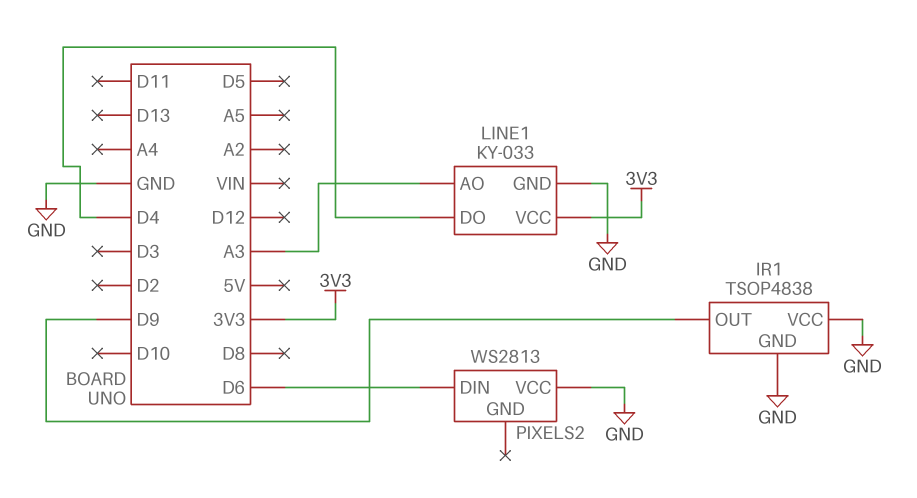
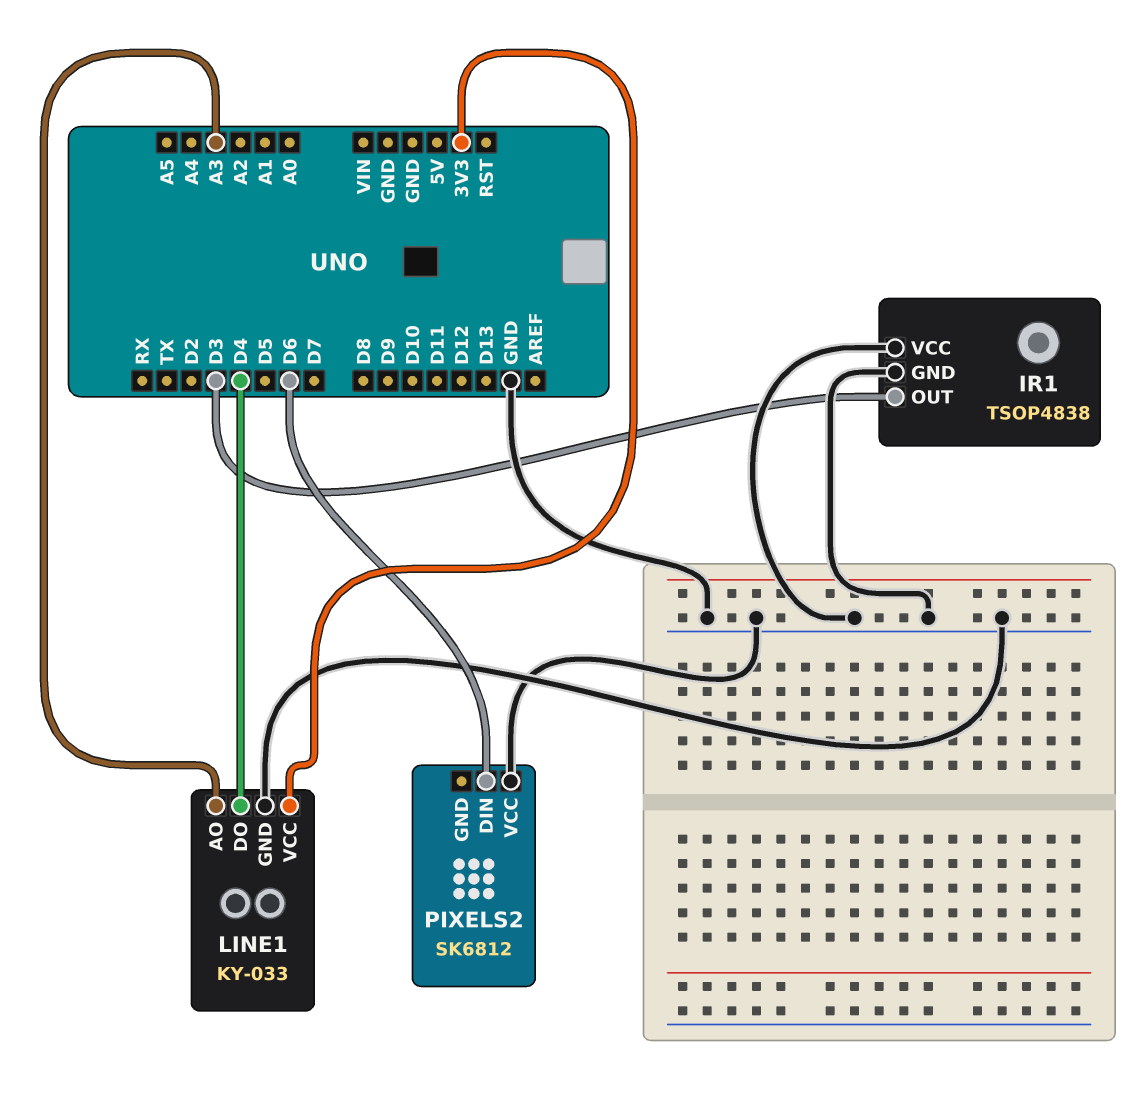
IR1 pin OUT: D9 -> D3
PIXELS2: WS2813 -> SK6812

